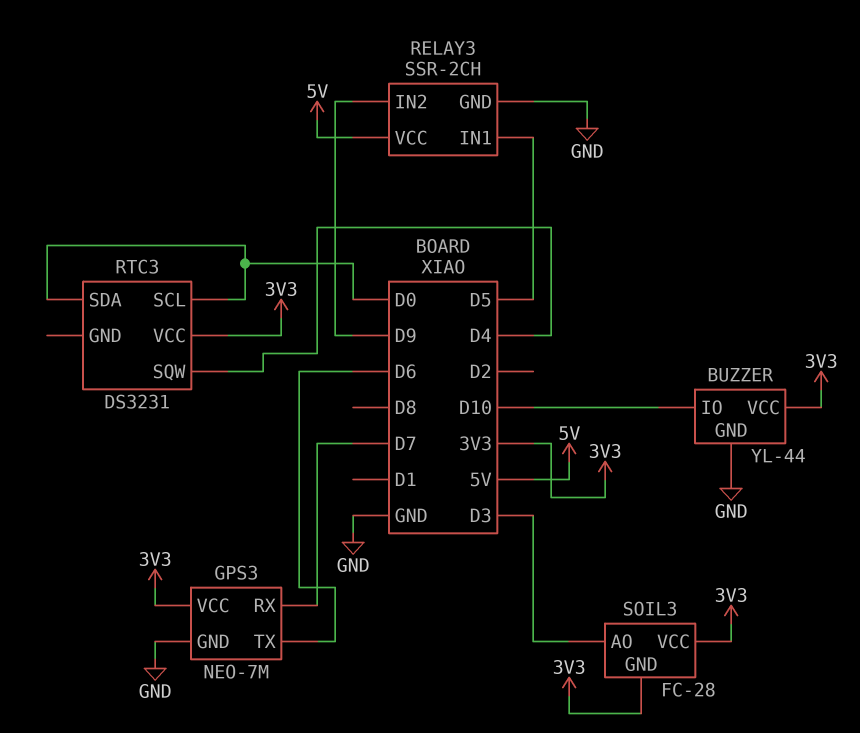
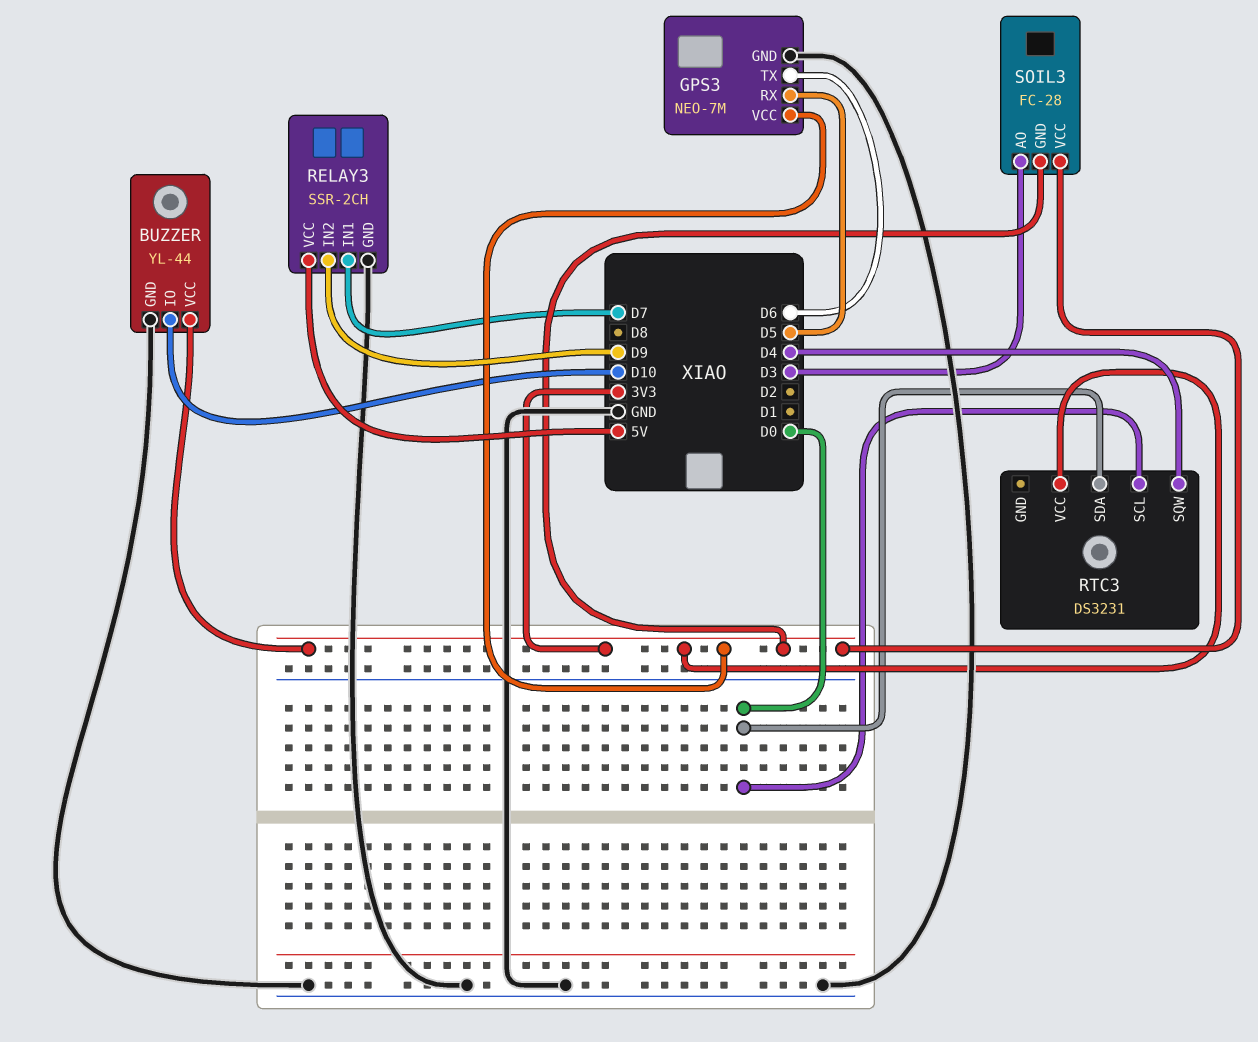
GPS3 pin RX: D7 -> D5
RELAY3 pin IN1: D5 -> D7

